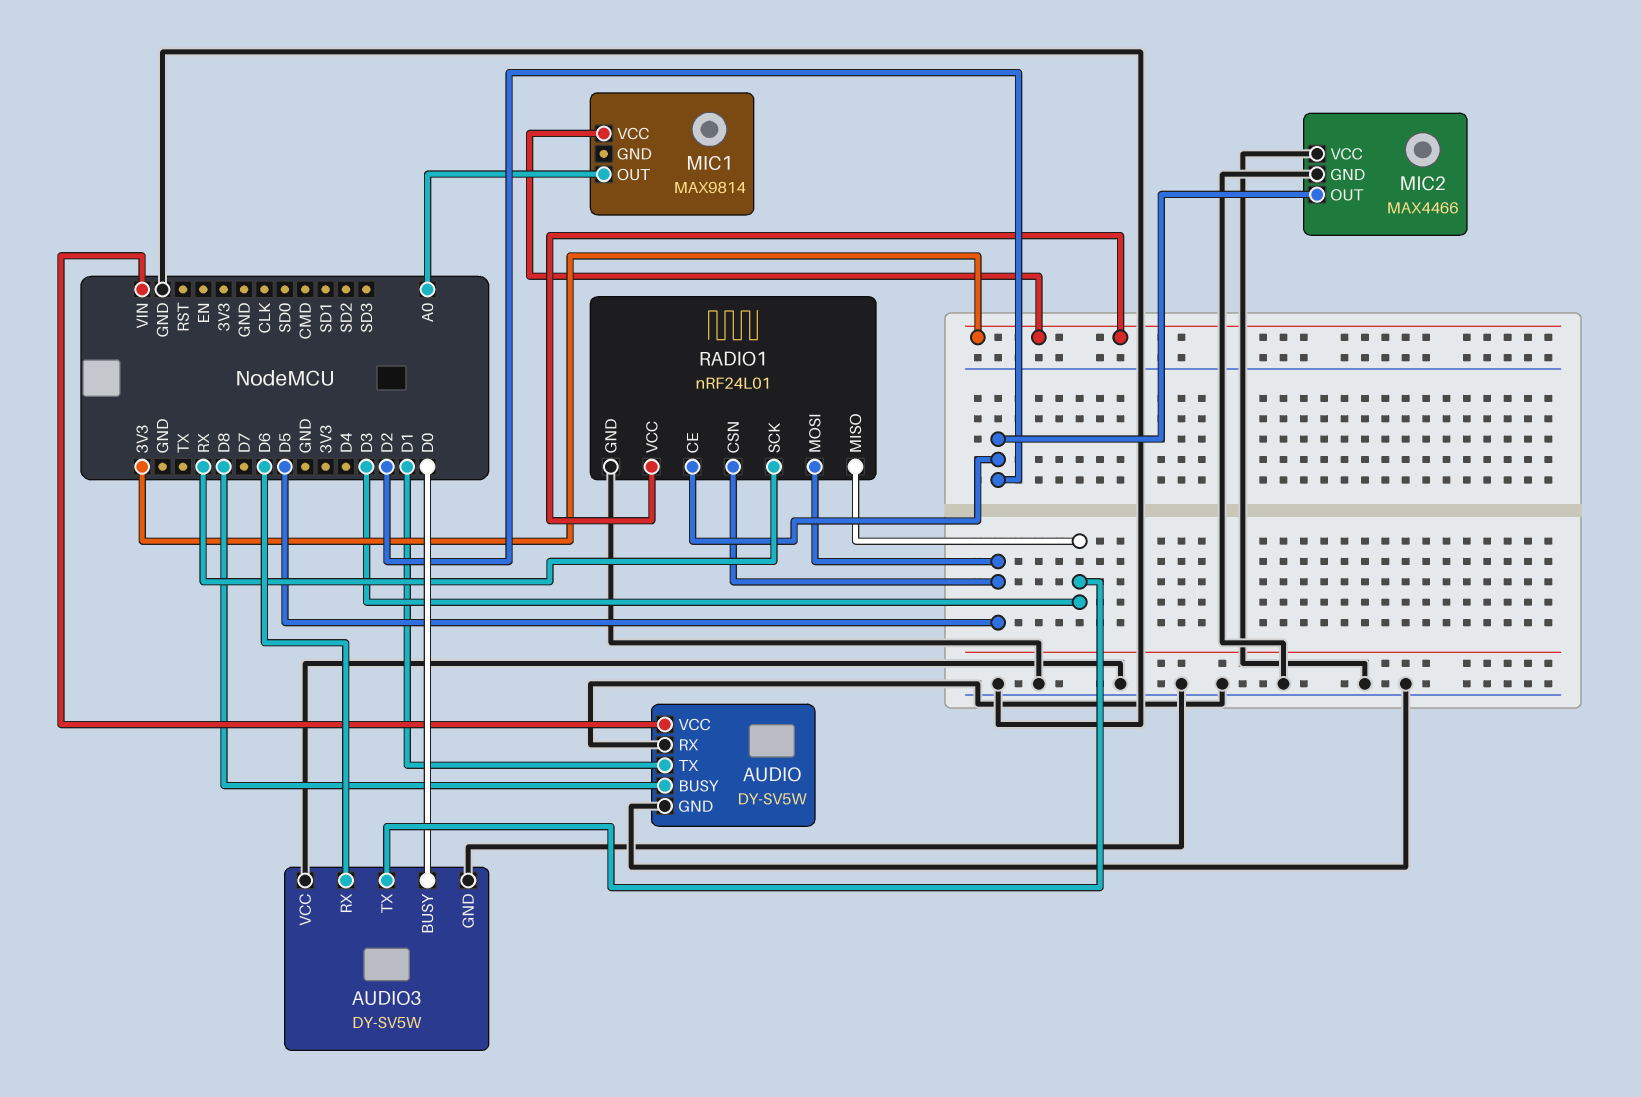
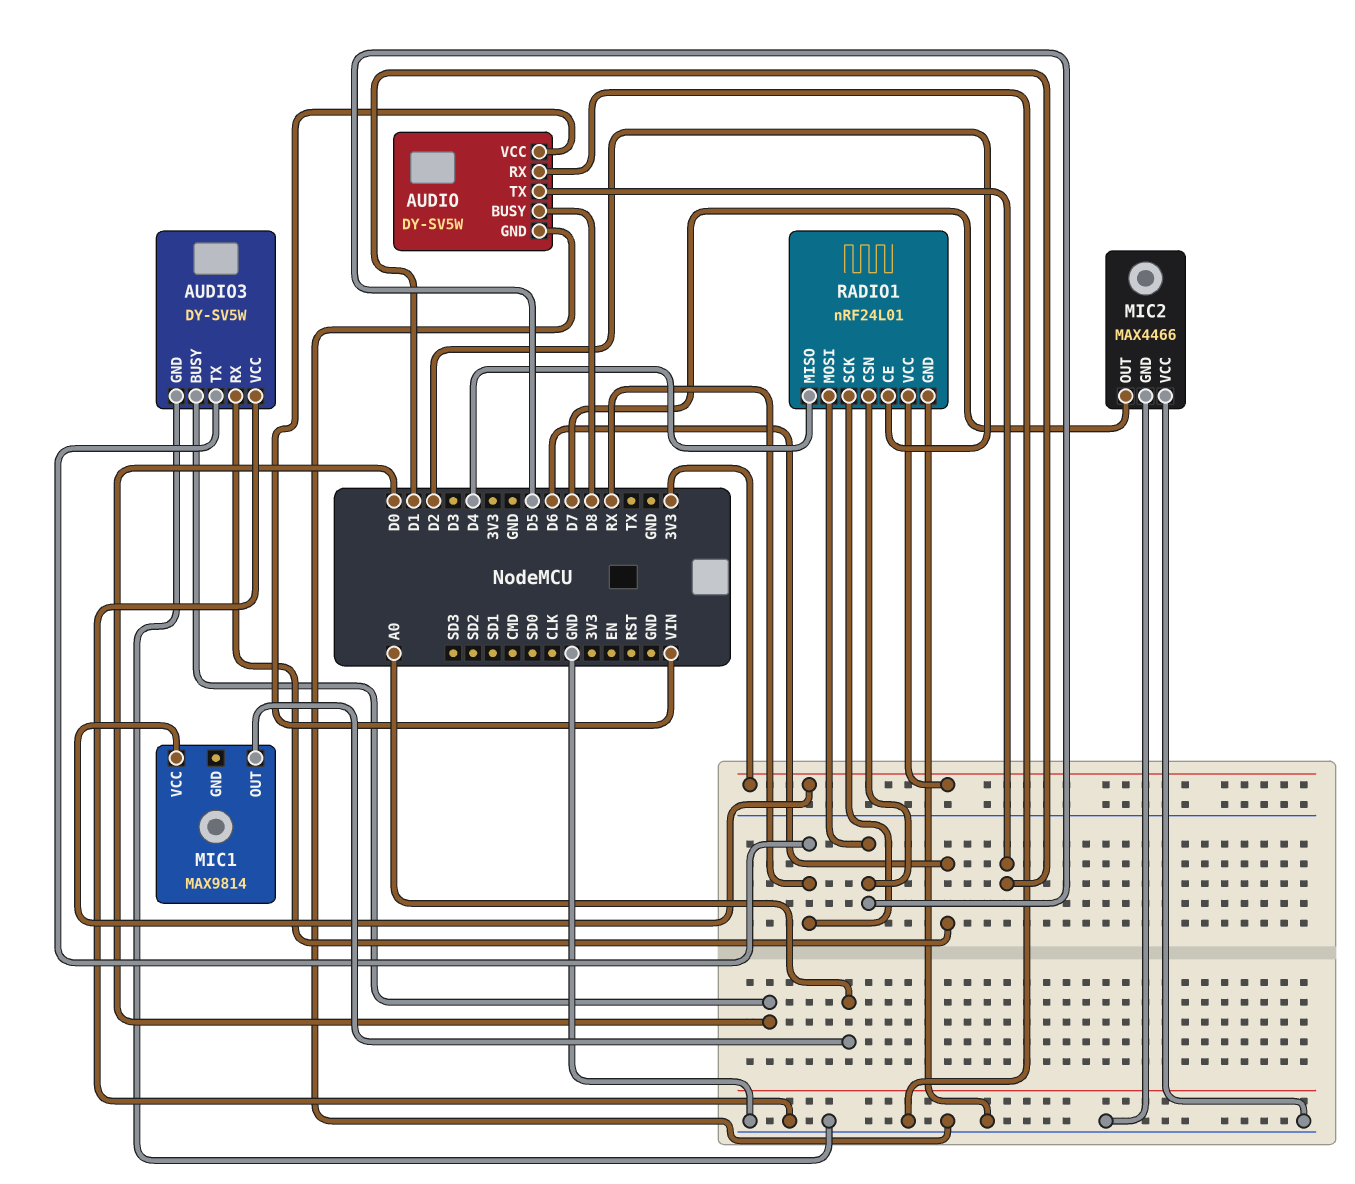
AUDIO3 pin TX: D3 -> RX
MIC2 pin OUT: D2 -> D7
RADIO1 pin MISO: D3 -> D4

